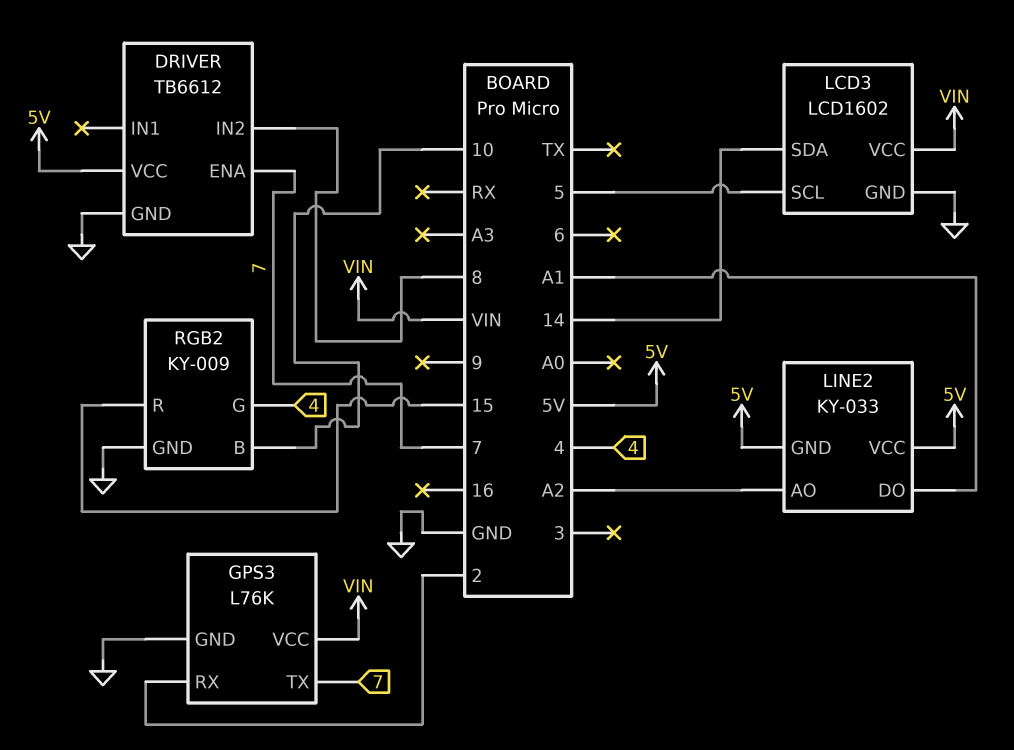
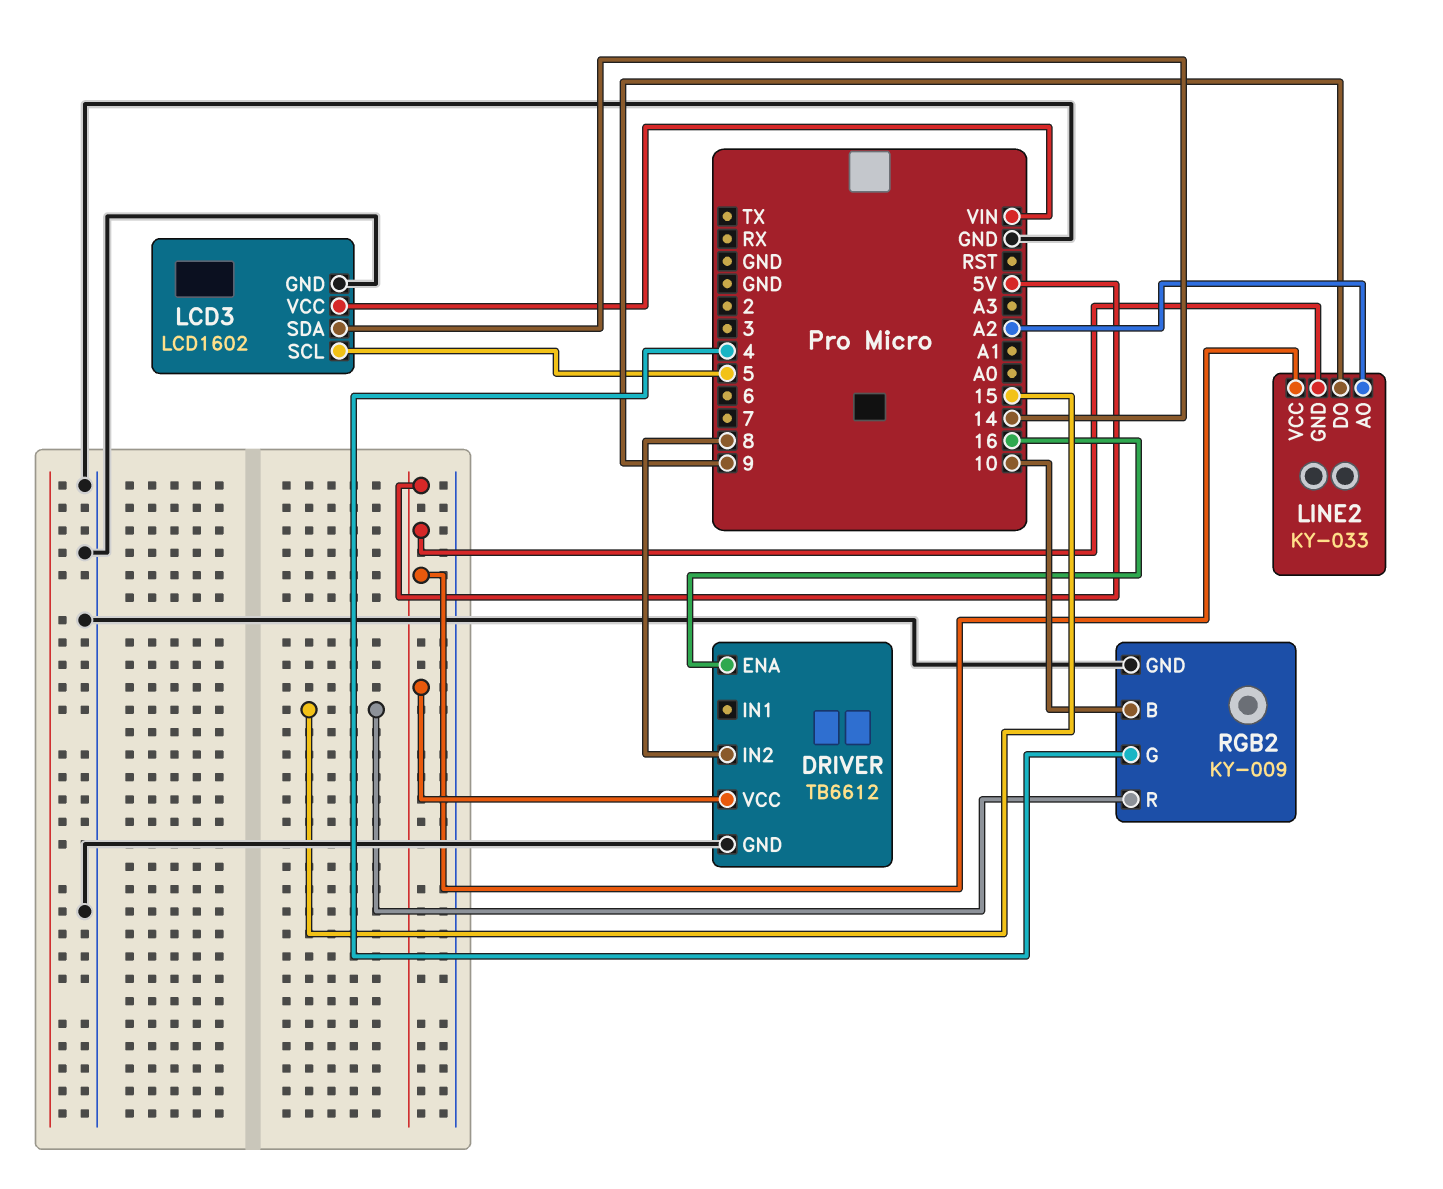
DRIVER pin ENA: 7 -> 16
GPS3: L76K -> none
GPS3 pin GND: GND -> none
GPS3 pin RX: 2 -> none
GPS3 pin TX: 7 -> none
GPS3 pin VCC: VIN -> none
LINE2 pin DO: A1 -> 9

